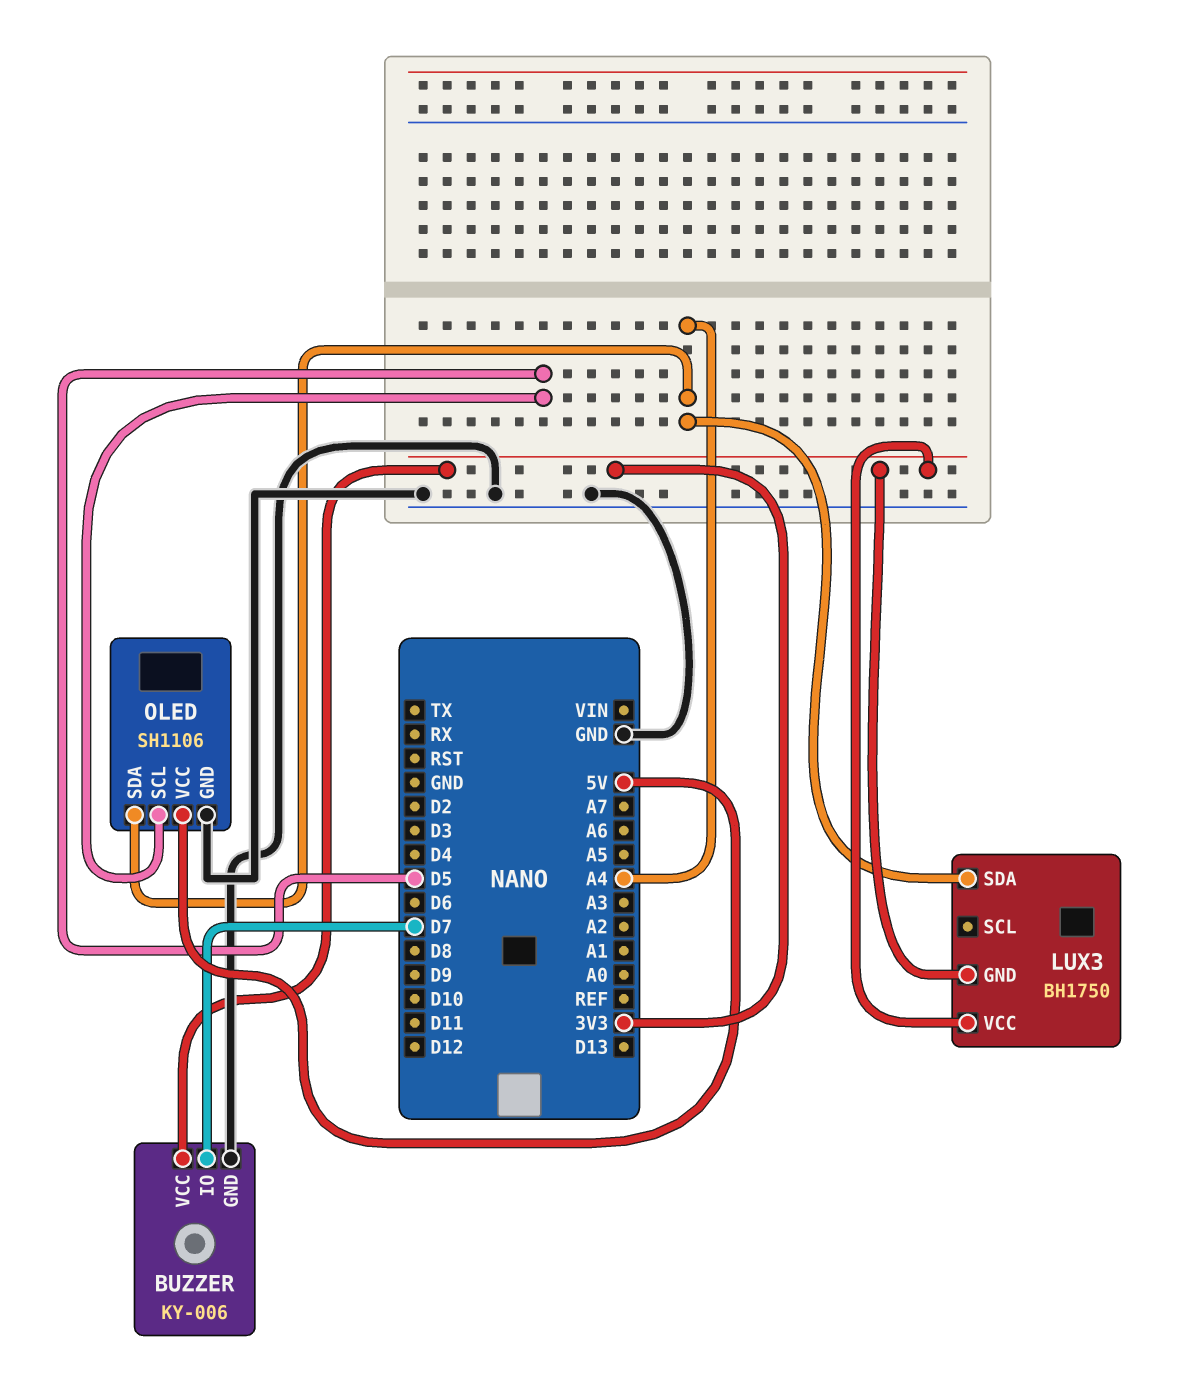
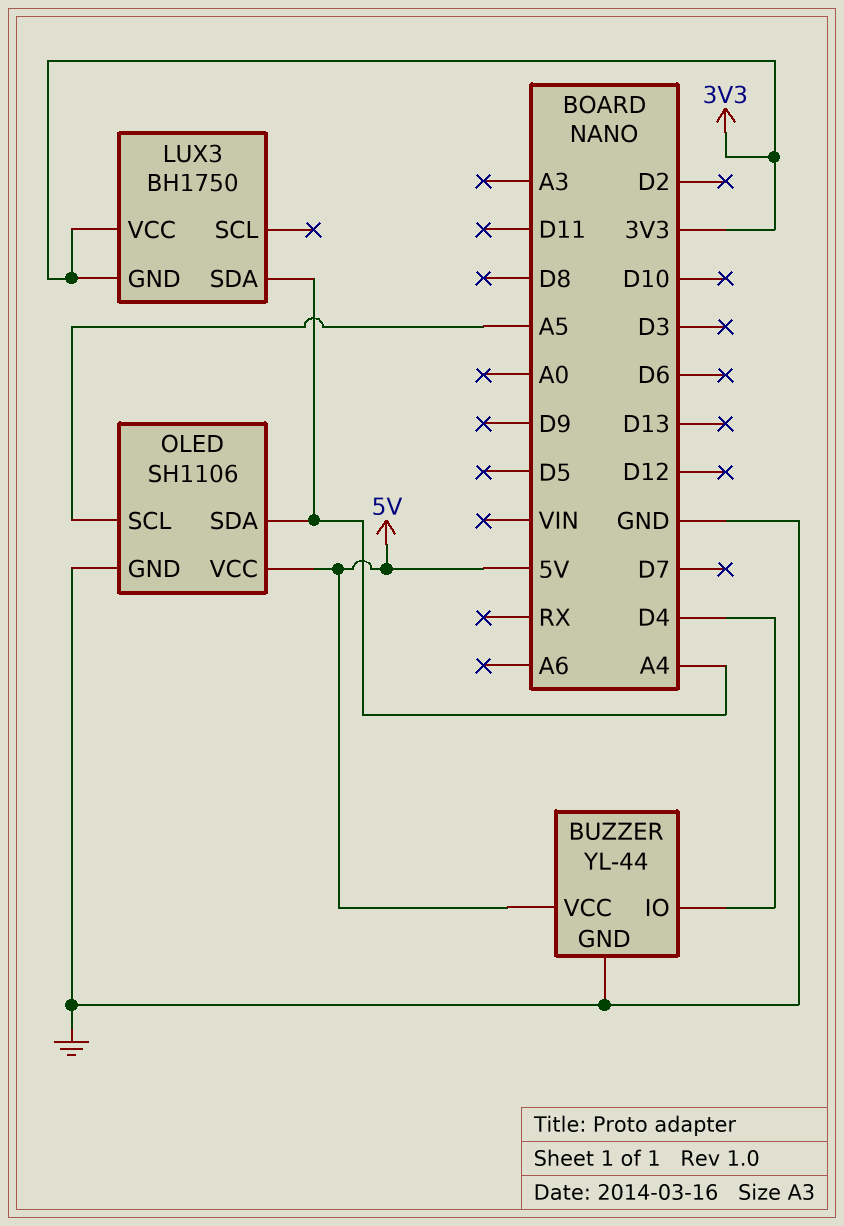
BUZZER: KY-006 -> YL-44
BUZZER pin IO: D7 -> D4
BUZZER pin VCC: 3V3 -> 5V
OLED pin SCL: D5 -> A5

